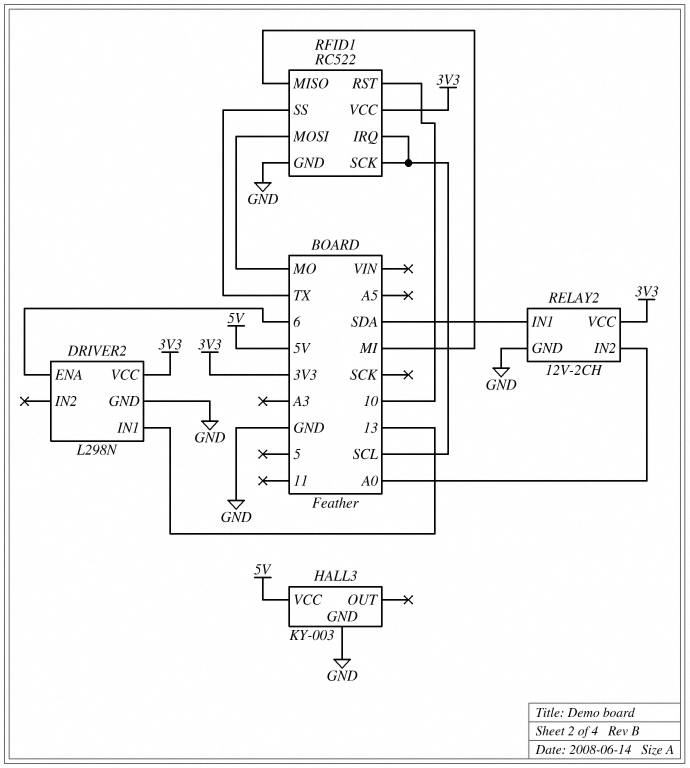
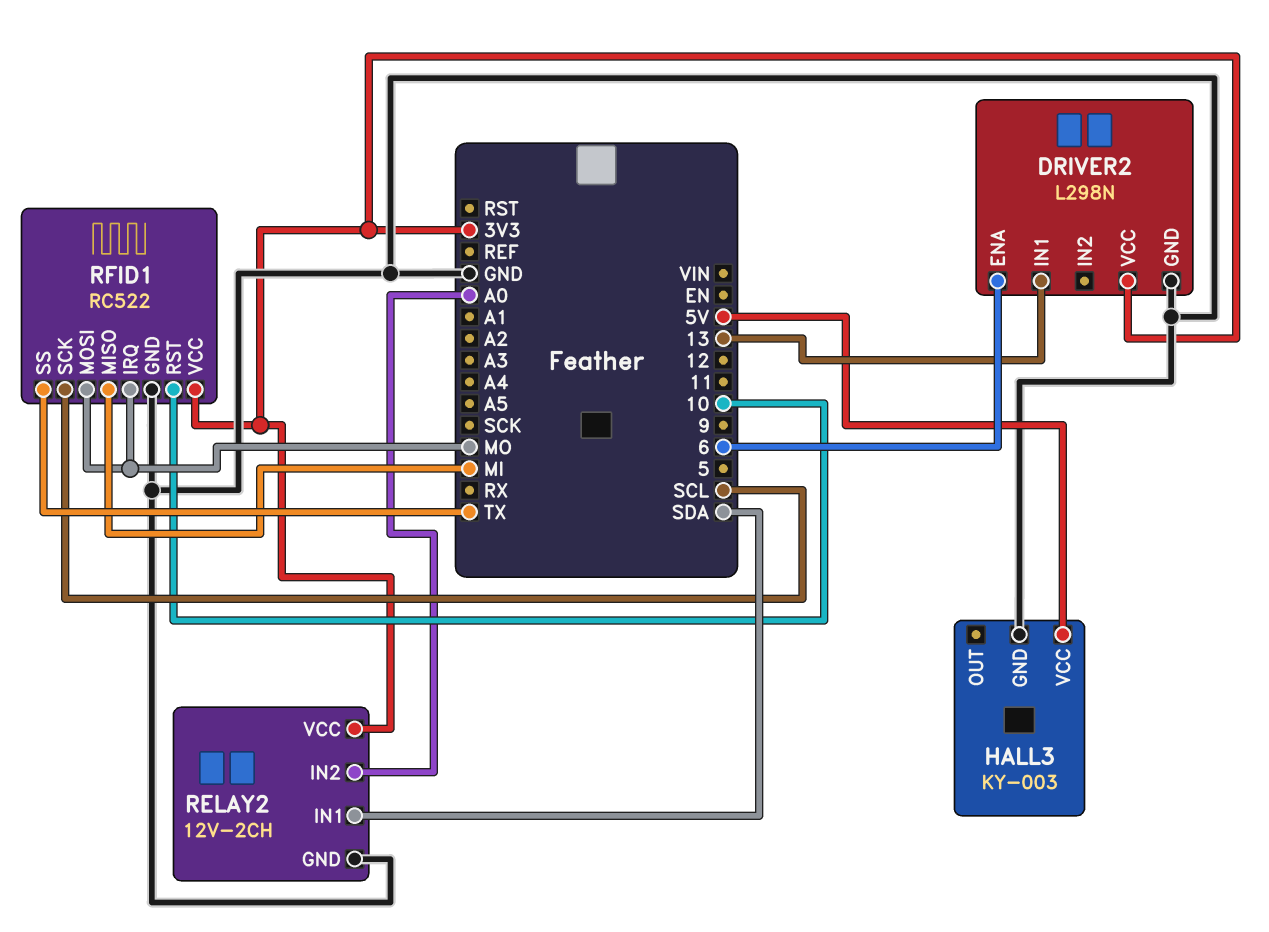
RFID1 pin IRQ: SCL -> MO

